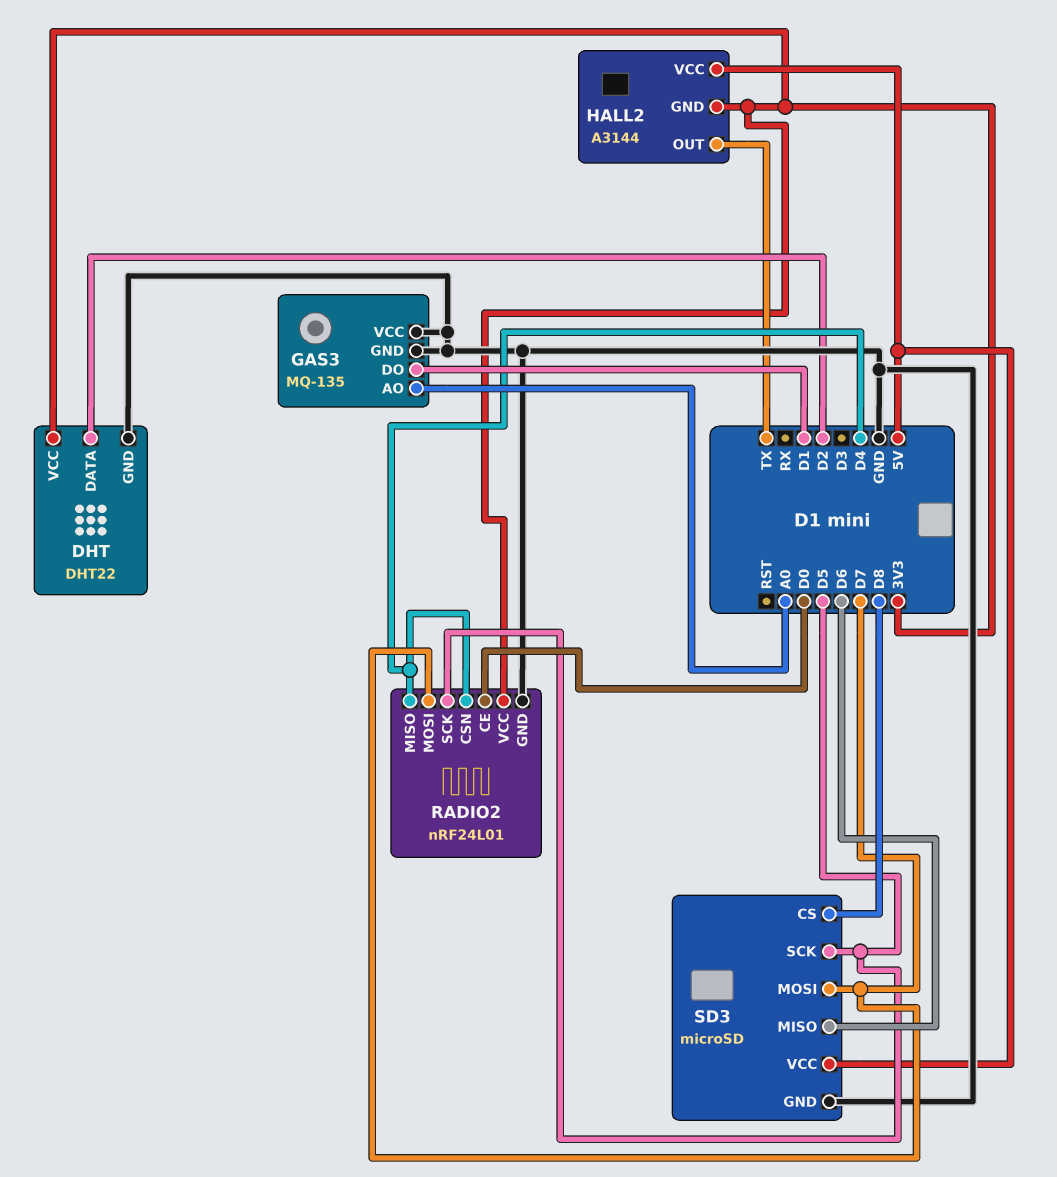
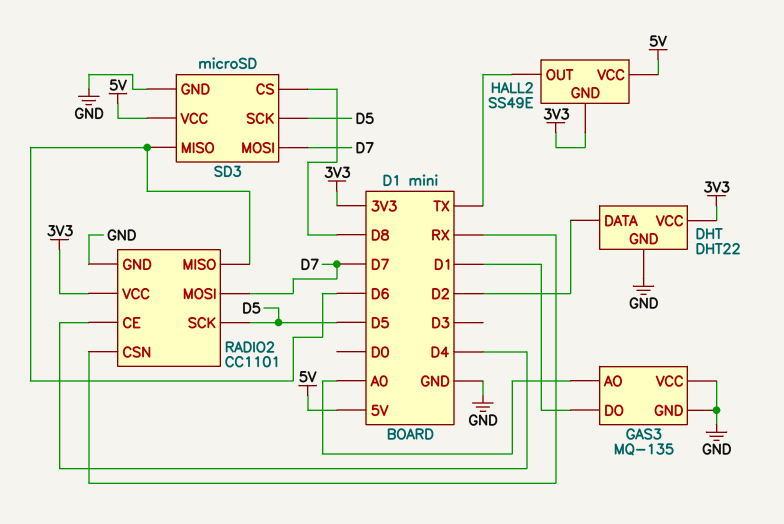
HALL2: A3144 -> SS49E
RADIO2: nRF24L01 -> CC1101
RADIO2 pin CE: D0 -> D4
RADIO2 pin CSN: D4 -> RX
RADIO2 pin MISO: D4 -> D6

